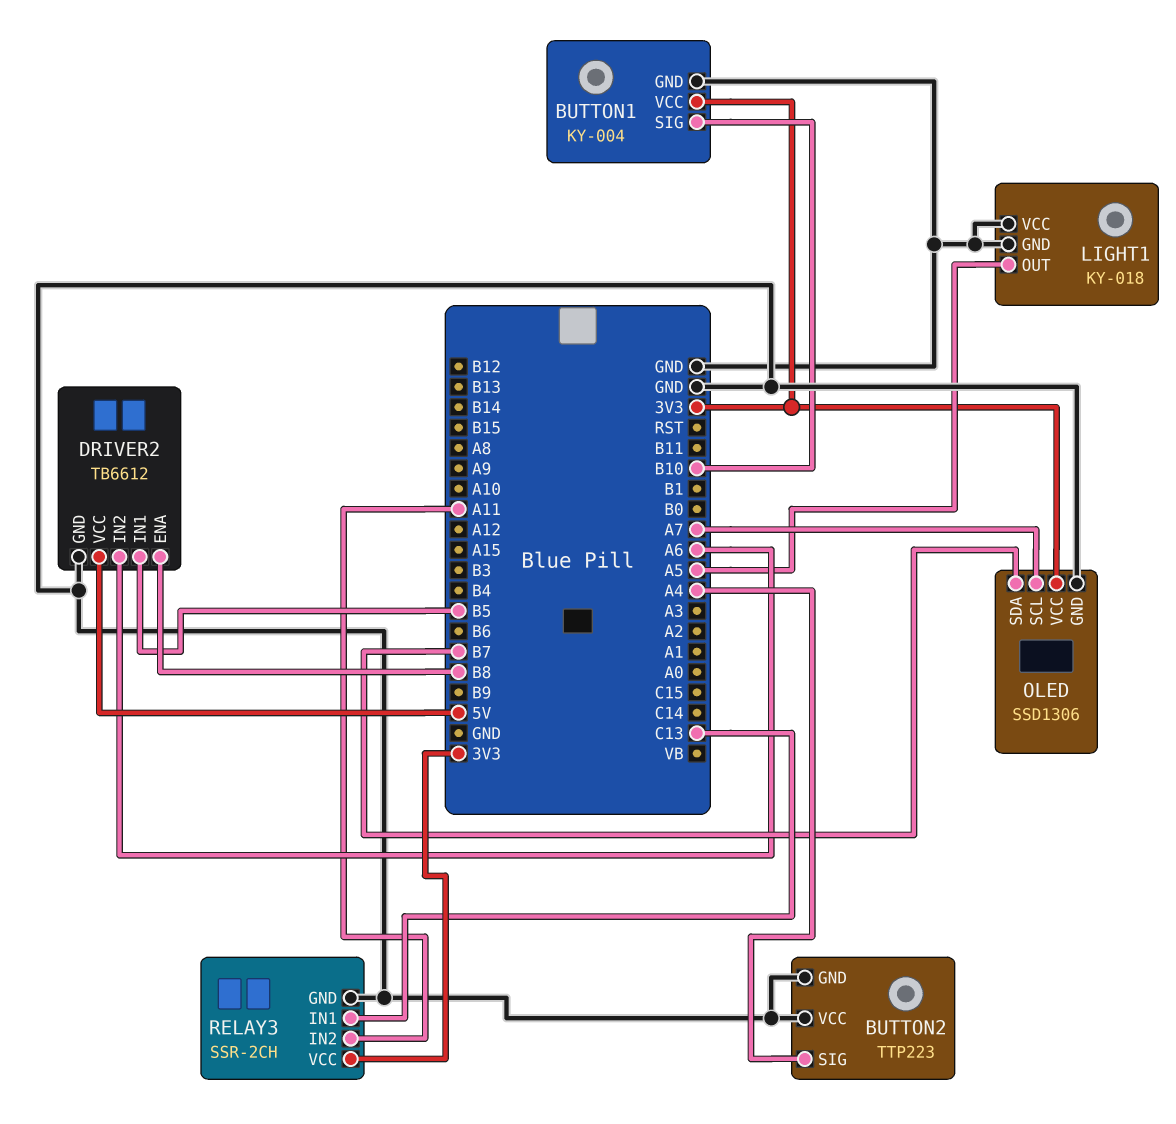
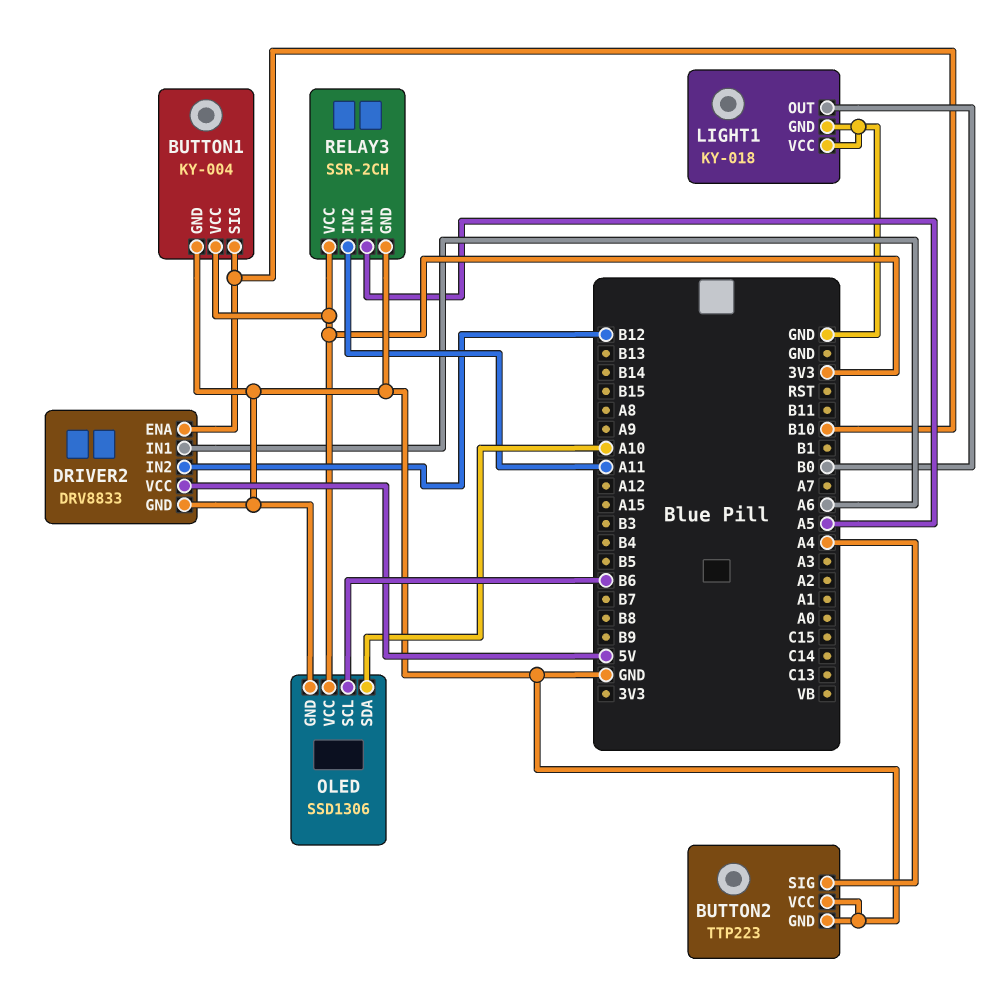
DRIVER2: TB6612 -> DRV8833
DRIVER2 pin ENA: B8 -> B10
DRIVER2 pin IN1: B5 -> A6
DRIVER2 pin IN2: A6 -> B12
LIGHT1 pin OUT: A5 -> B0
OLED pin SCL: A7 -> B6
OLED pin SDA: B7 -> A10
RELAY3 pin IN1: C13 -> A5

